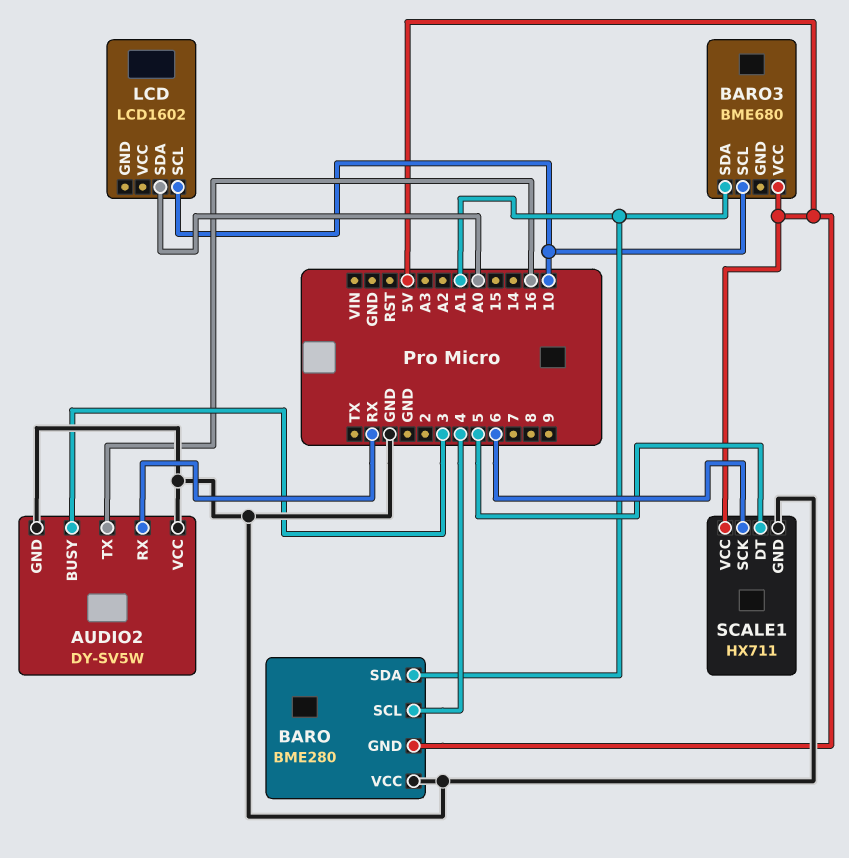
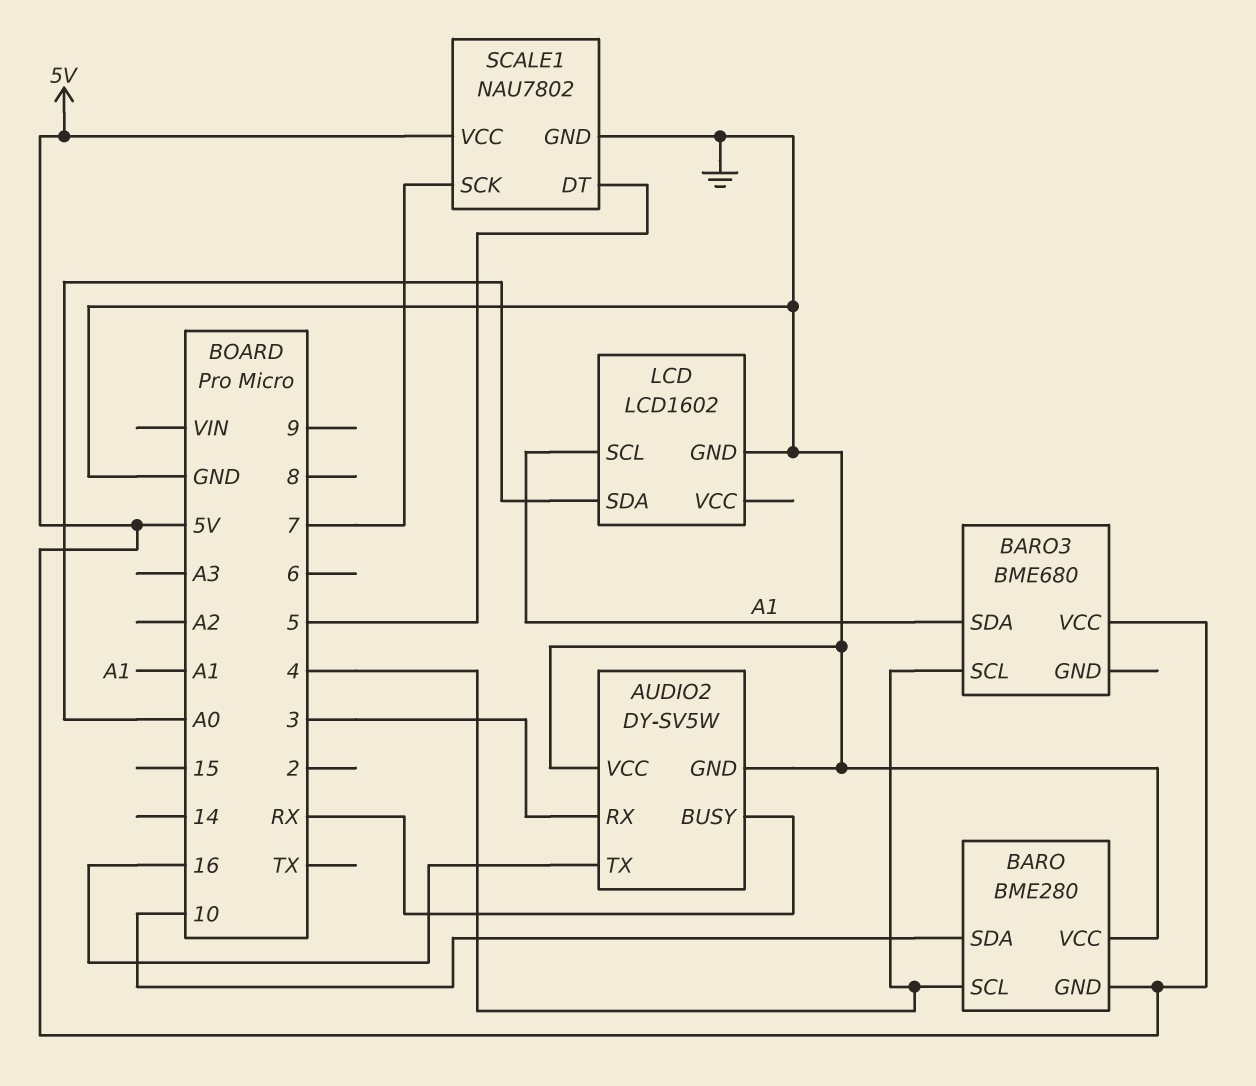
AUDIO2 pin BUSY: 3 -> RX
AUDIO2 pin RX: RX -> 3
BARO pin SDA: A1 -> 10
BARO3 pin SCL: 10 -> 4
LCD pin GND: none -> GND
LCD pin SCL: 10 -> A1
SCALE1: HX711 -> NAU7802
SCALE1 pin SCK: 6 -> 7

